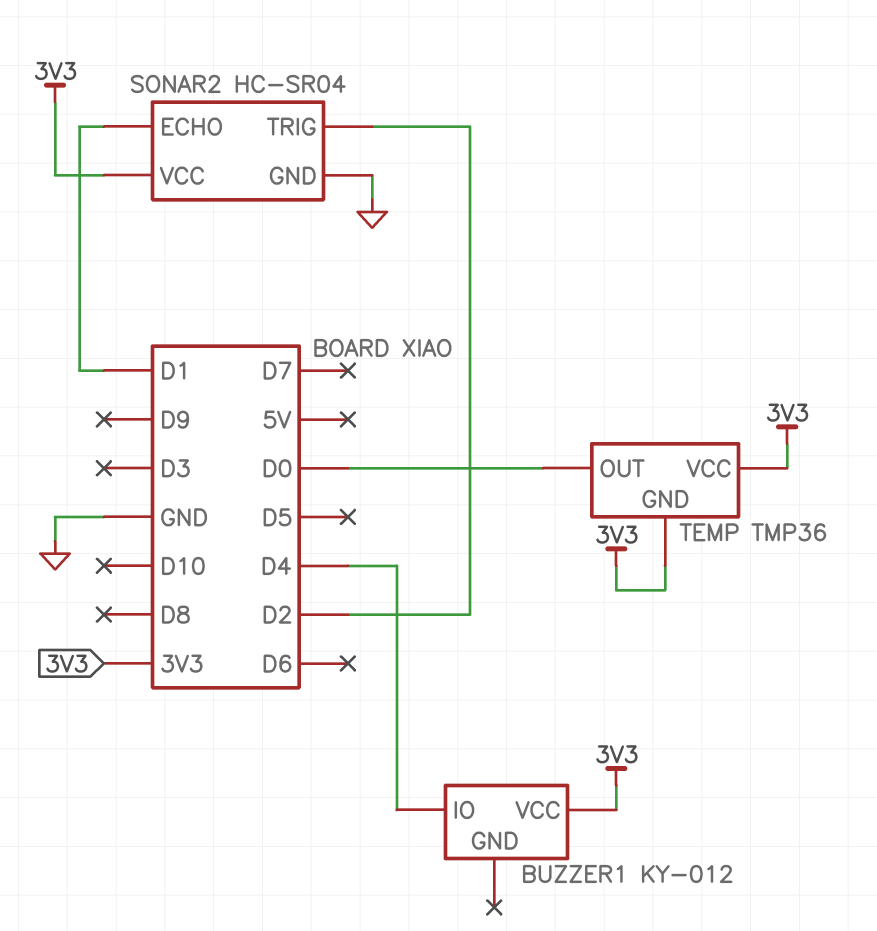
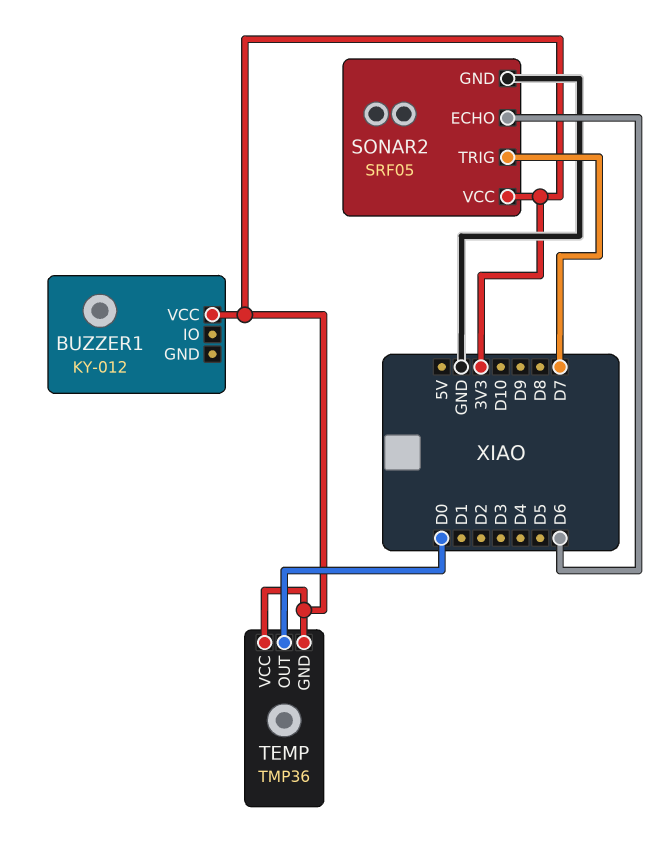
BUZZER1 pin IO: D4 -> none
SONAR2: HC-SR04 -> SRF05
SONAR2 pin ECHO: D1 -> D6
SONAR2 pin TRIG: D2 -> D7

